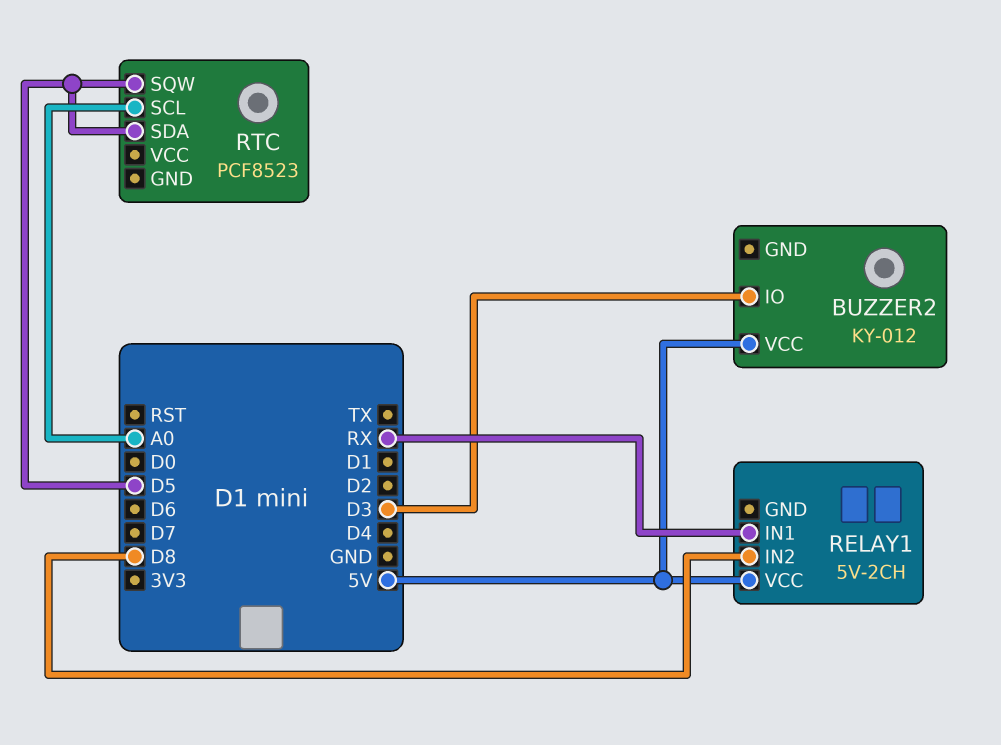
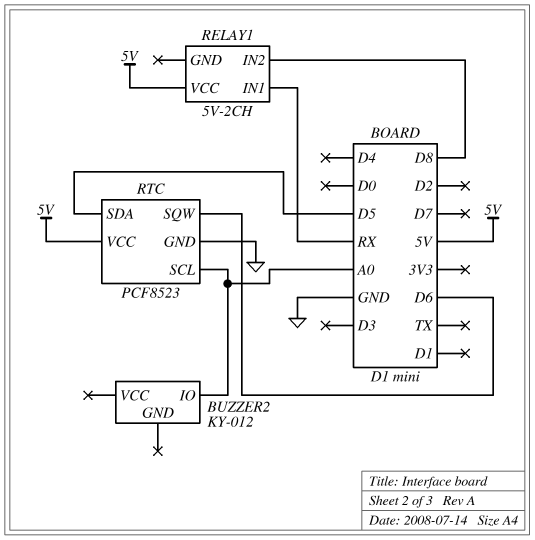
BUZZER2 pin IO: D3 -> A0
BUZZER2 pin VCC: 5V -> none
RTC pin GND: none -> GND
RTC pin SQW: D5 -> D6
RTC pin VCC: none -> 5V

